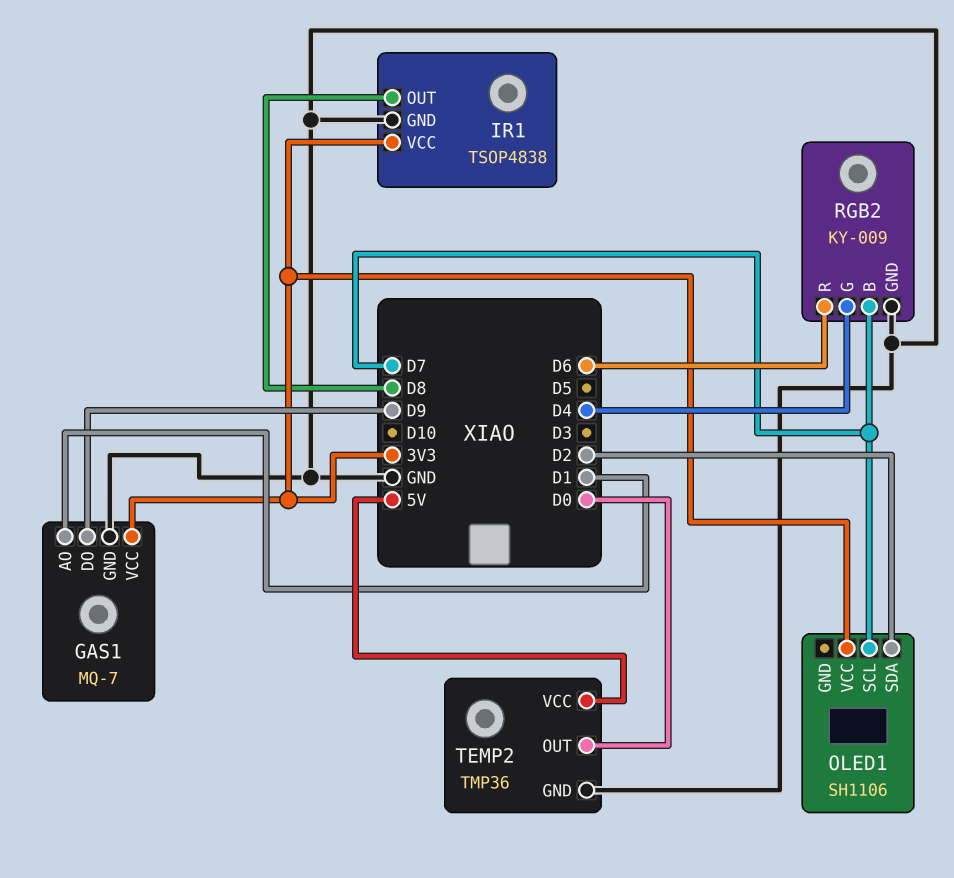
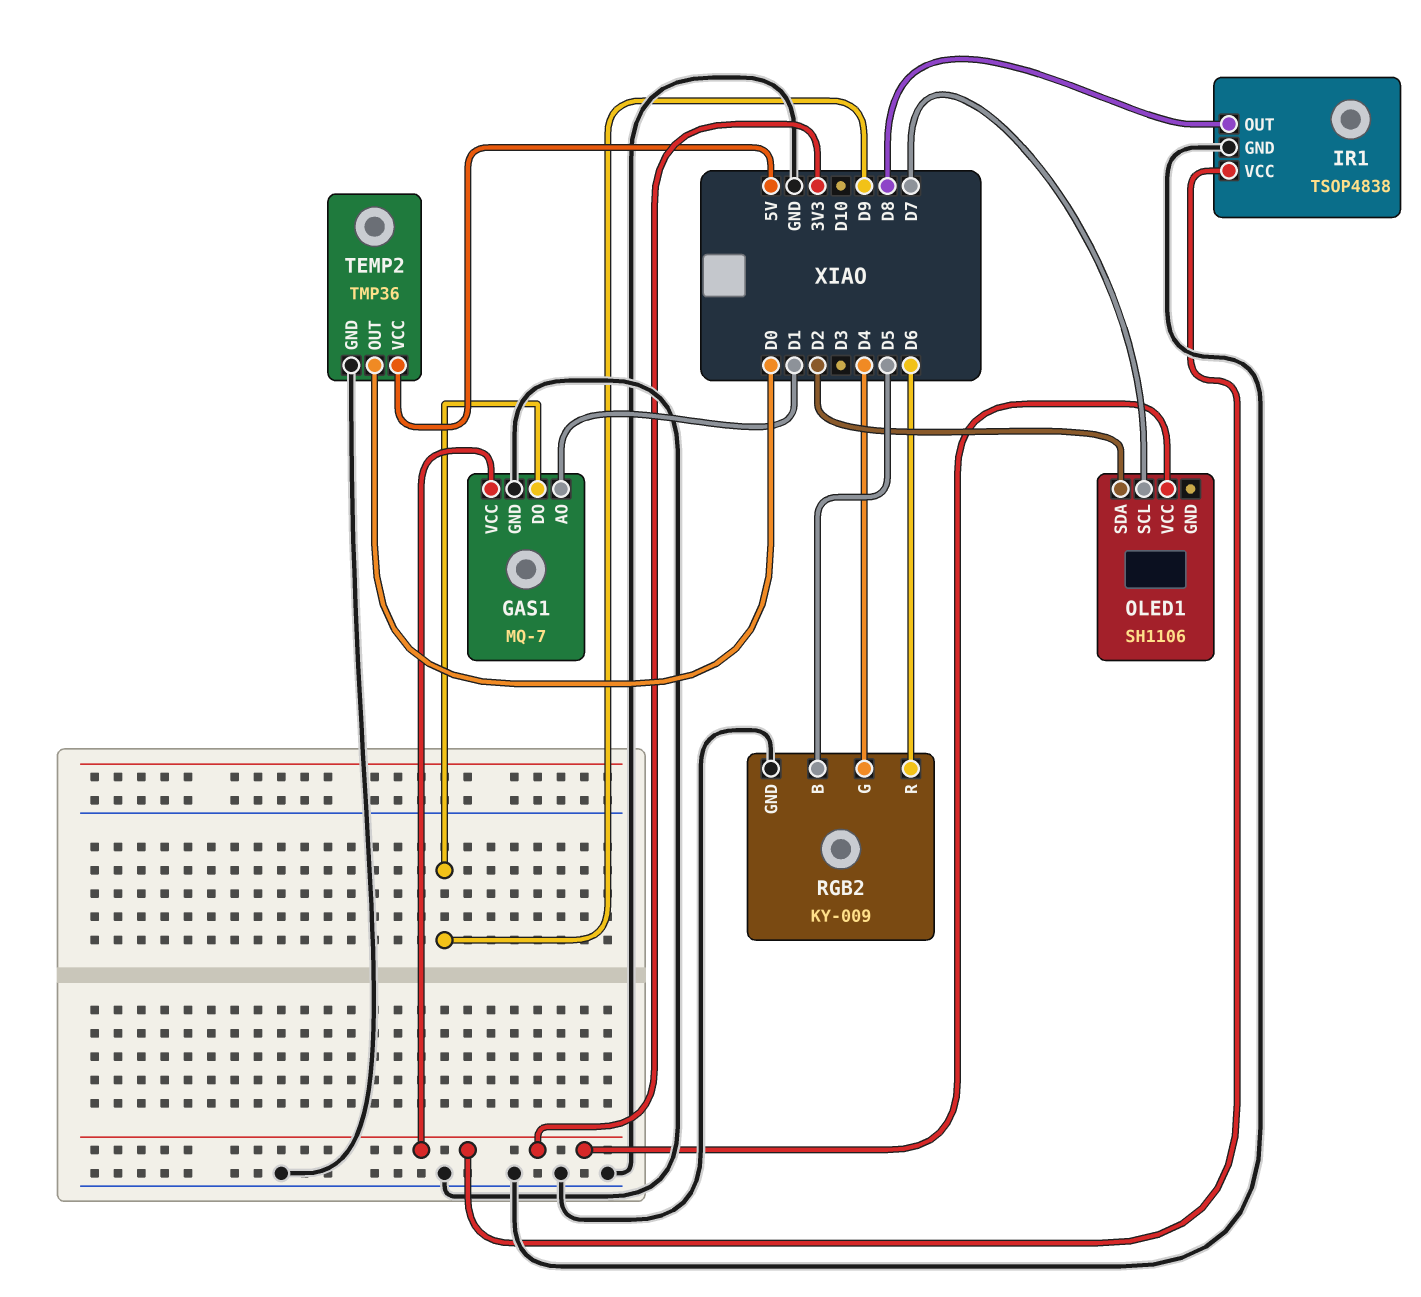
RGB2 pin B: D7 -> D5

